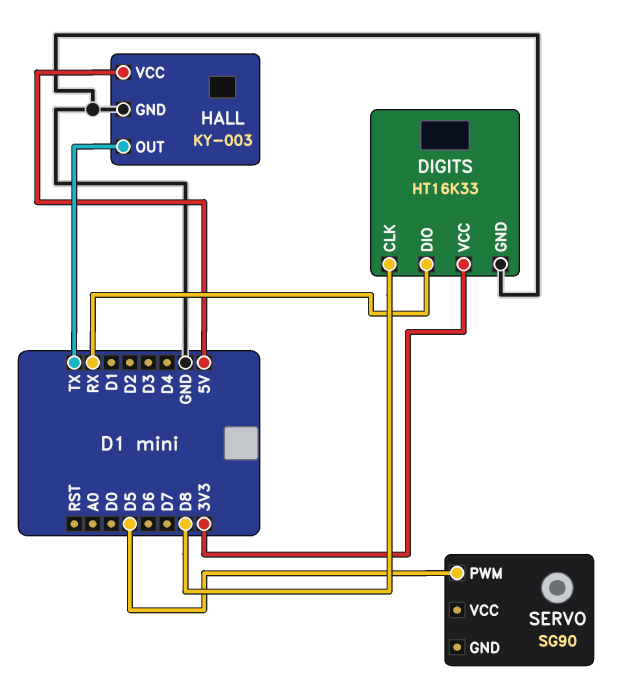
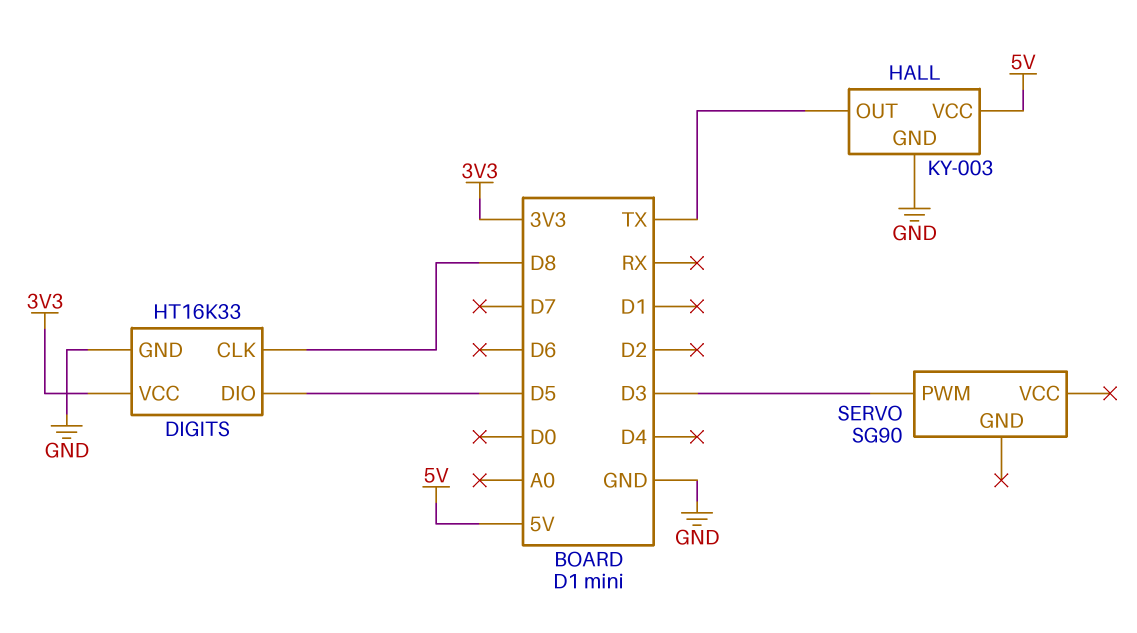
DIGITS pin DIO: RX -> D5
SERVO pin PWM: D5 -> D3

